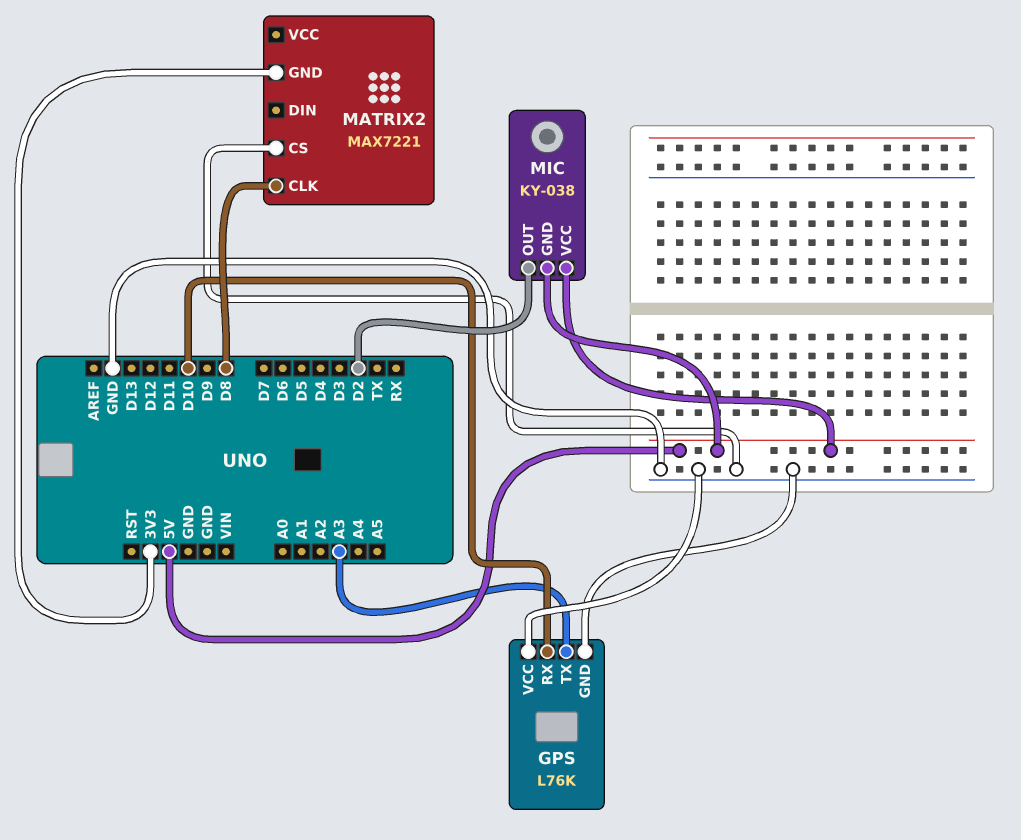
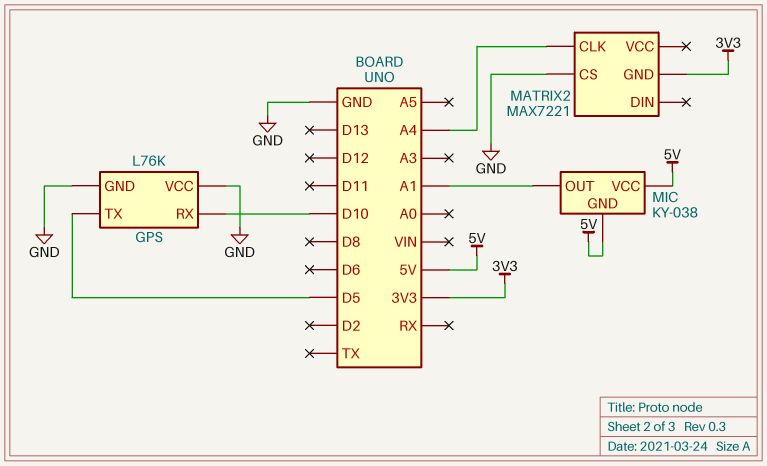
GPS pin TX: A3 -> D5
MATRIX2 pin CLK: D8 -> A4
MIC pin OUT: D2 -> A1

